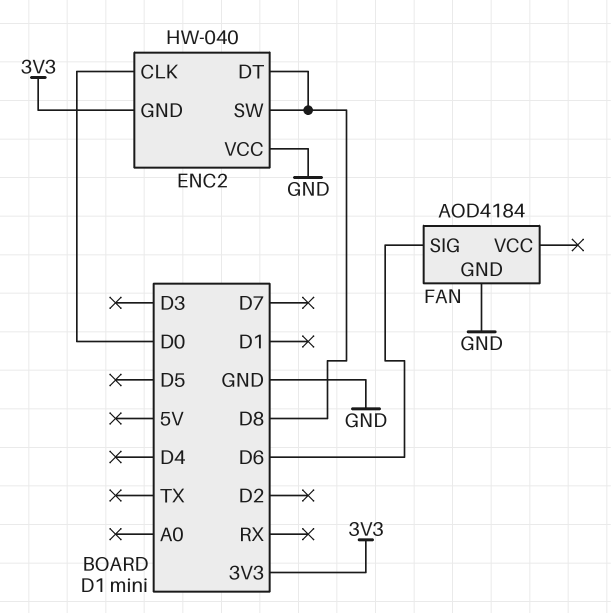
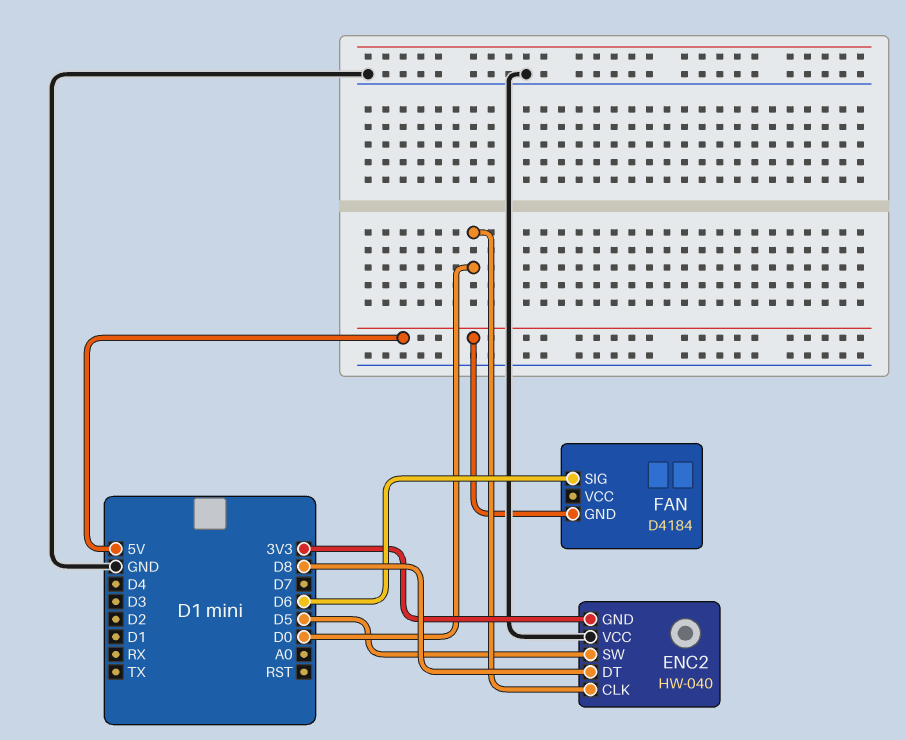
ENC2 pin SW: D8 -> D5
FAN: AOD4184 -> D4184
FAN pin GND: GND -> 5V

